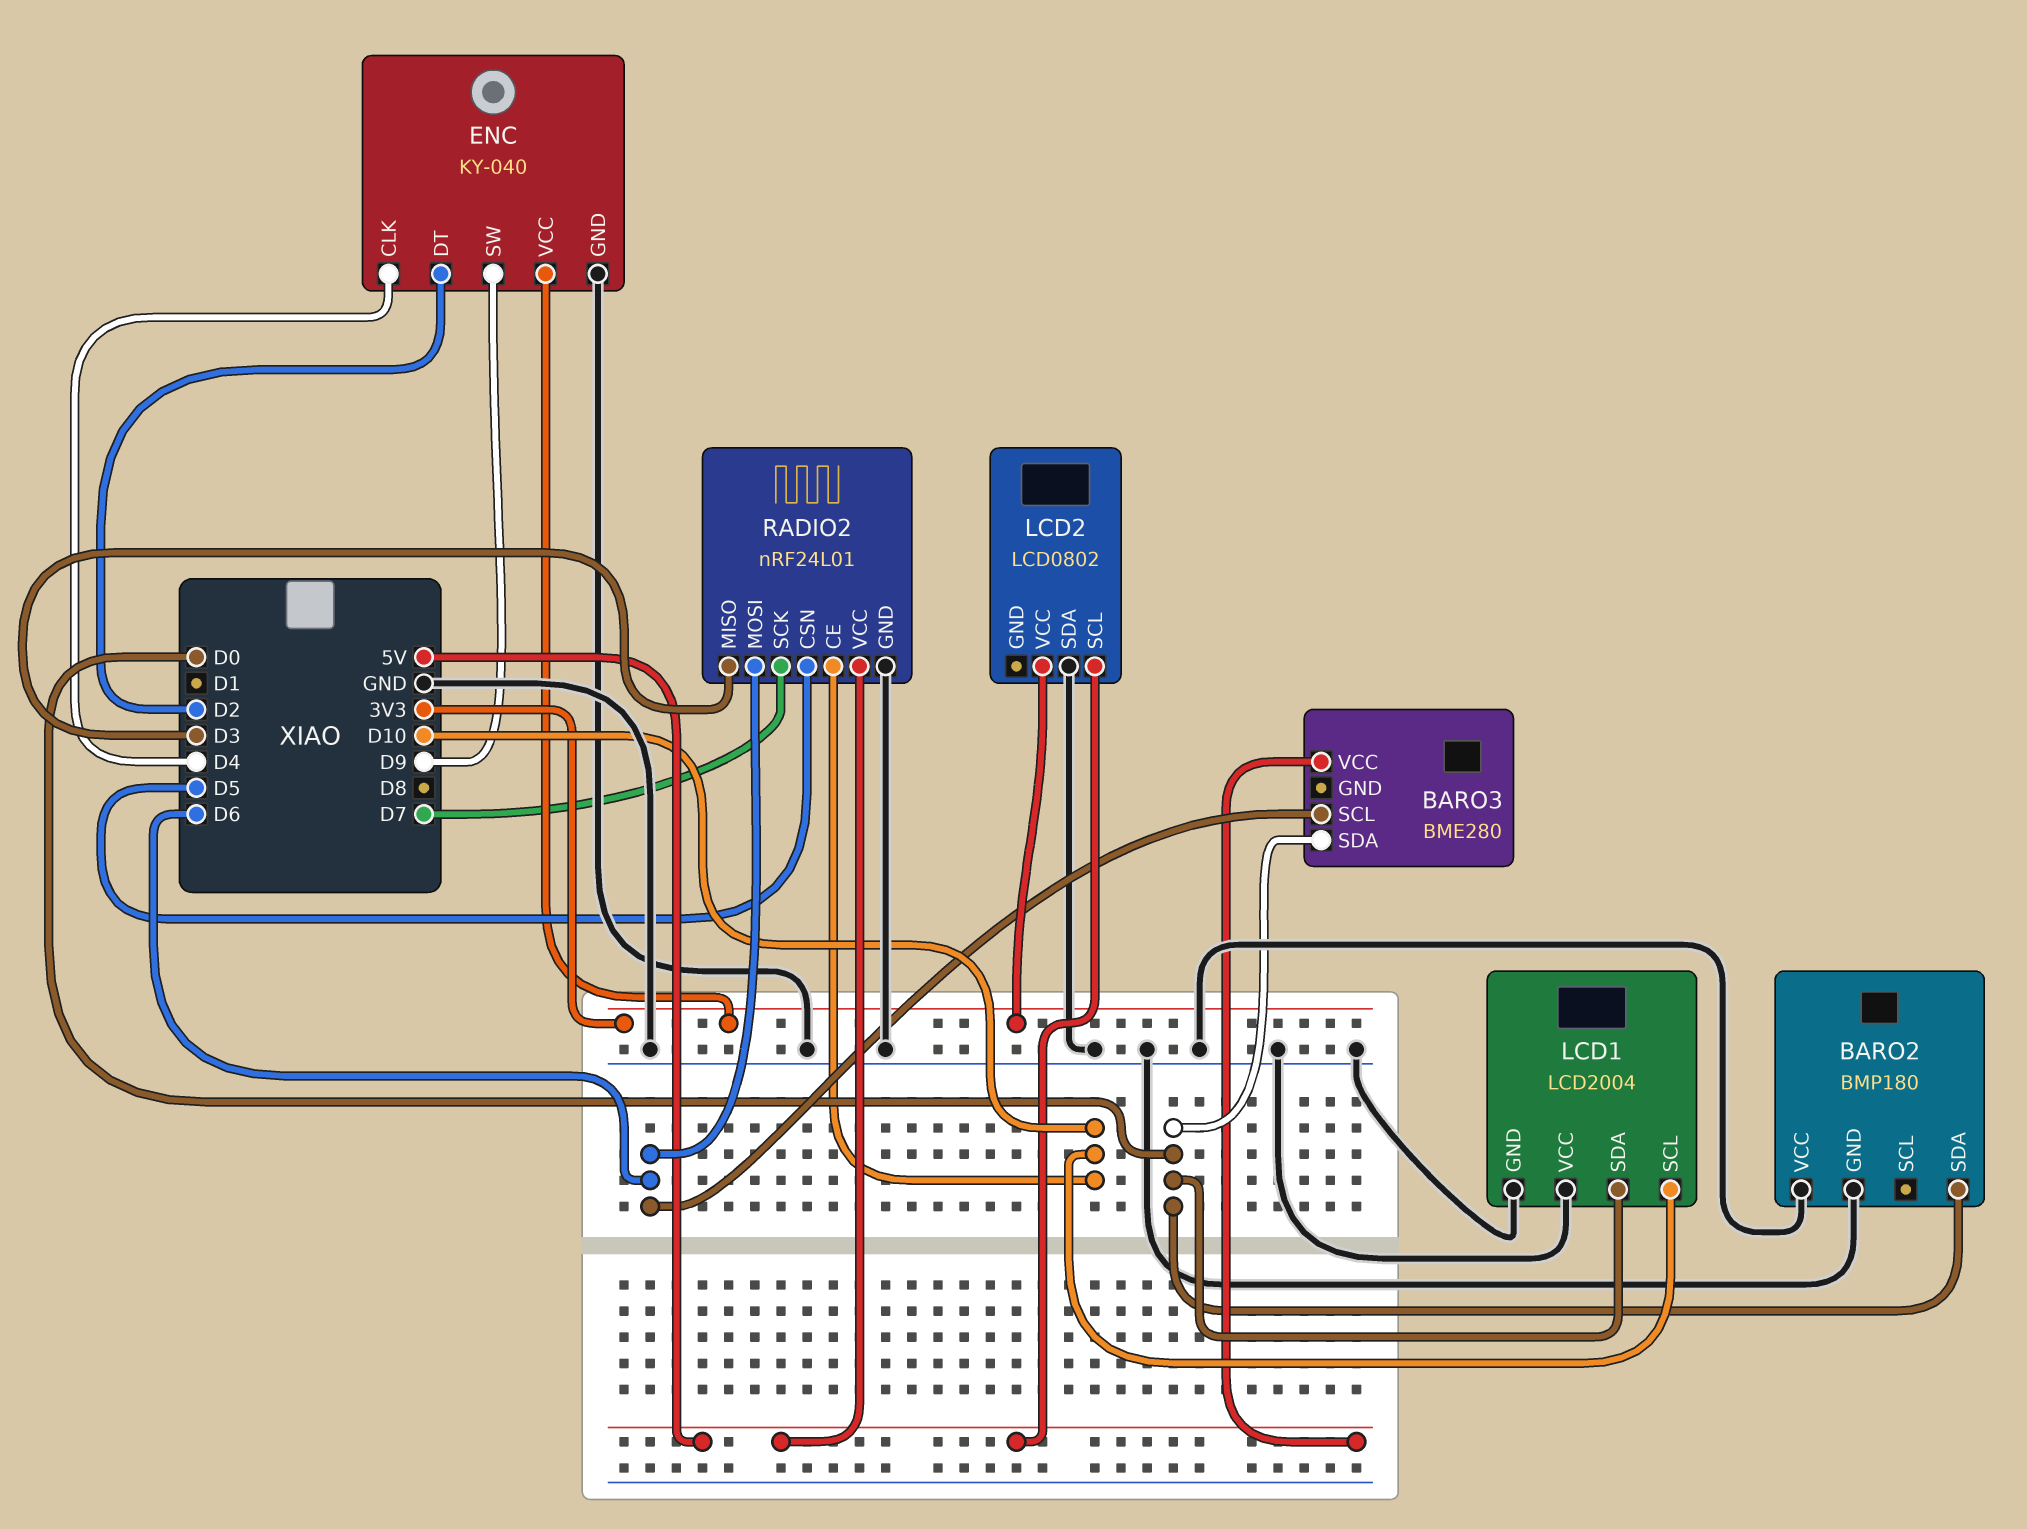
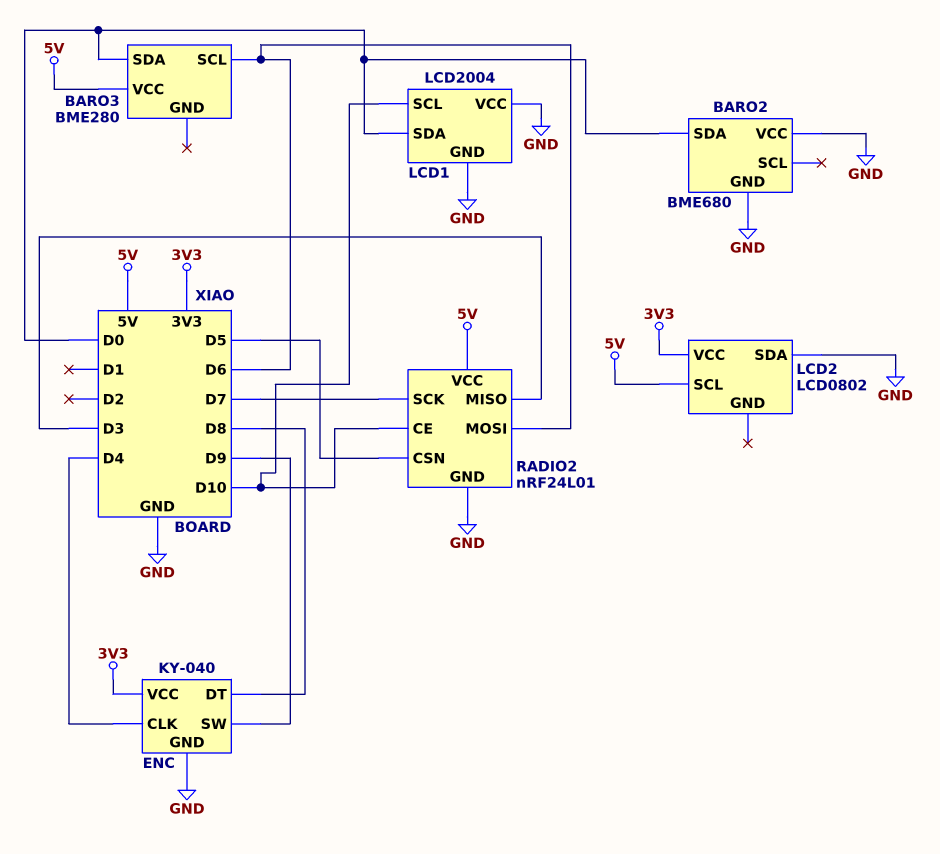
BARO2: BMP180 -> BME680
ENC pin DT: D2 -> D8

